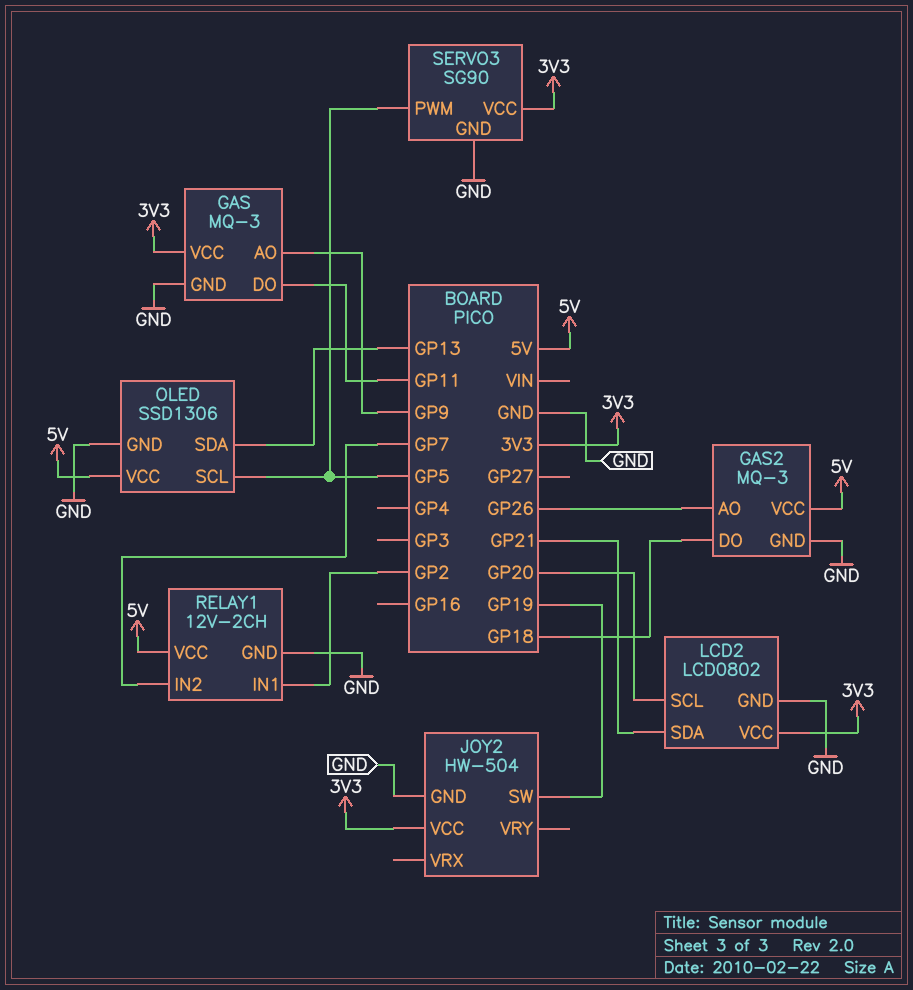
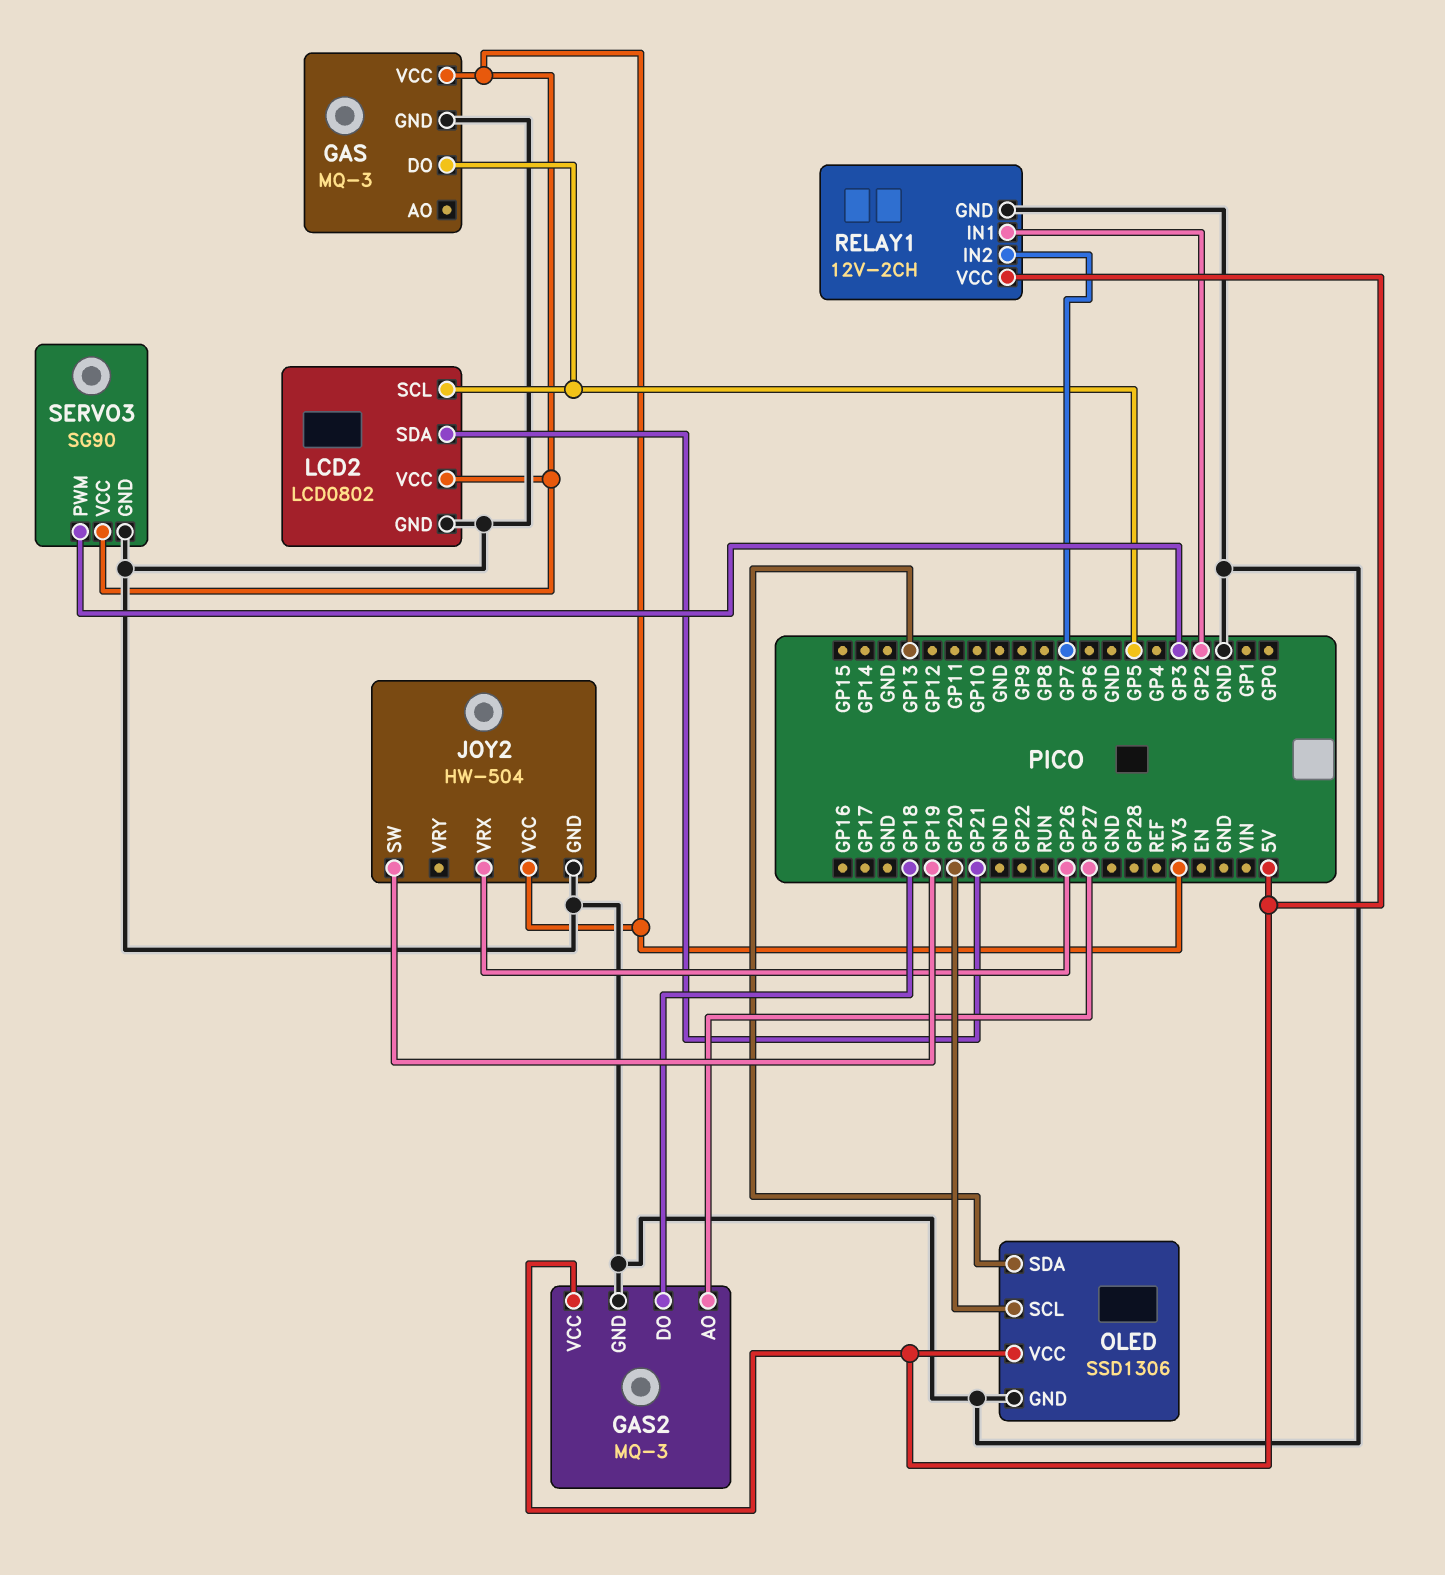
GAS pin AO: GP9 -> none
GAS pin DO: GP11 -> GP5
GAS2 pin AO: GP26 -> GP27
JOY2 pin VRX: none -> GP26
LCD2 pin SCL: GP20 -> GP5
OLED pin SCL: GP5 -> GP20
SERVO3 pin PWM: GP5 -> GP3

